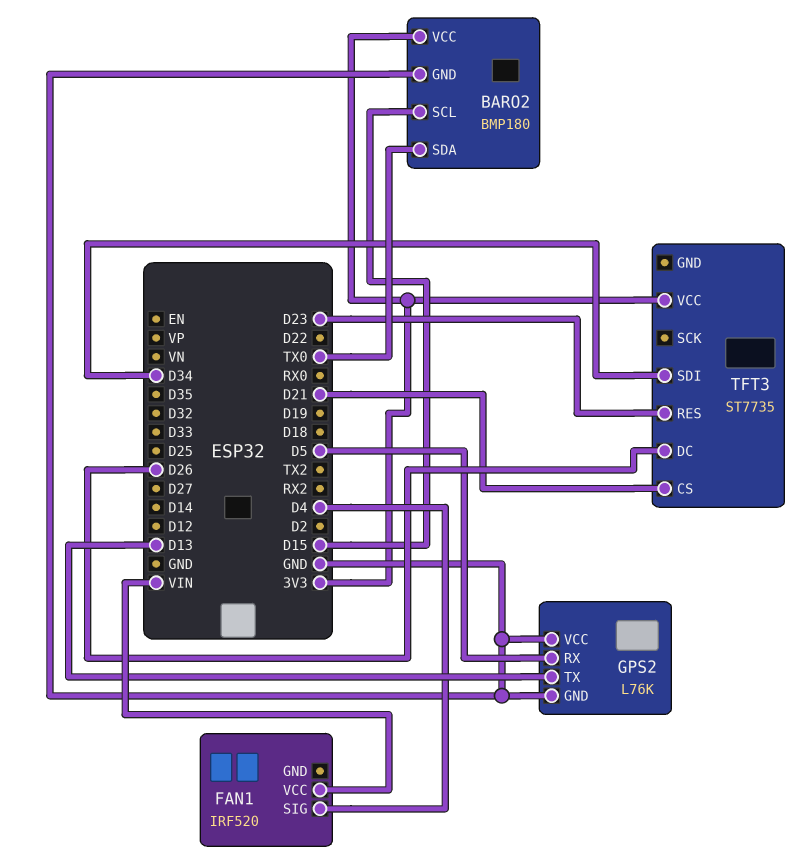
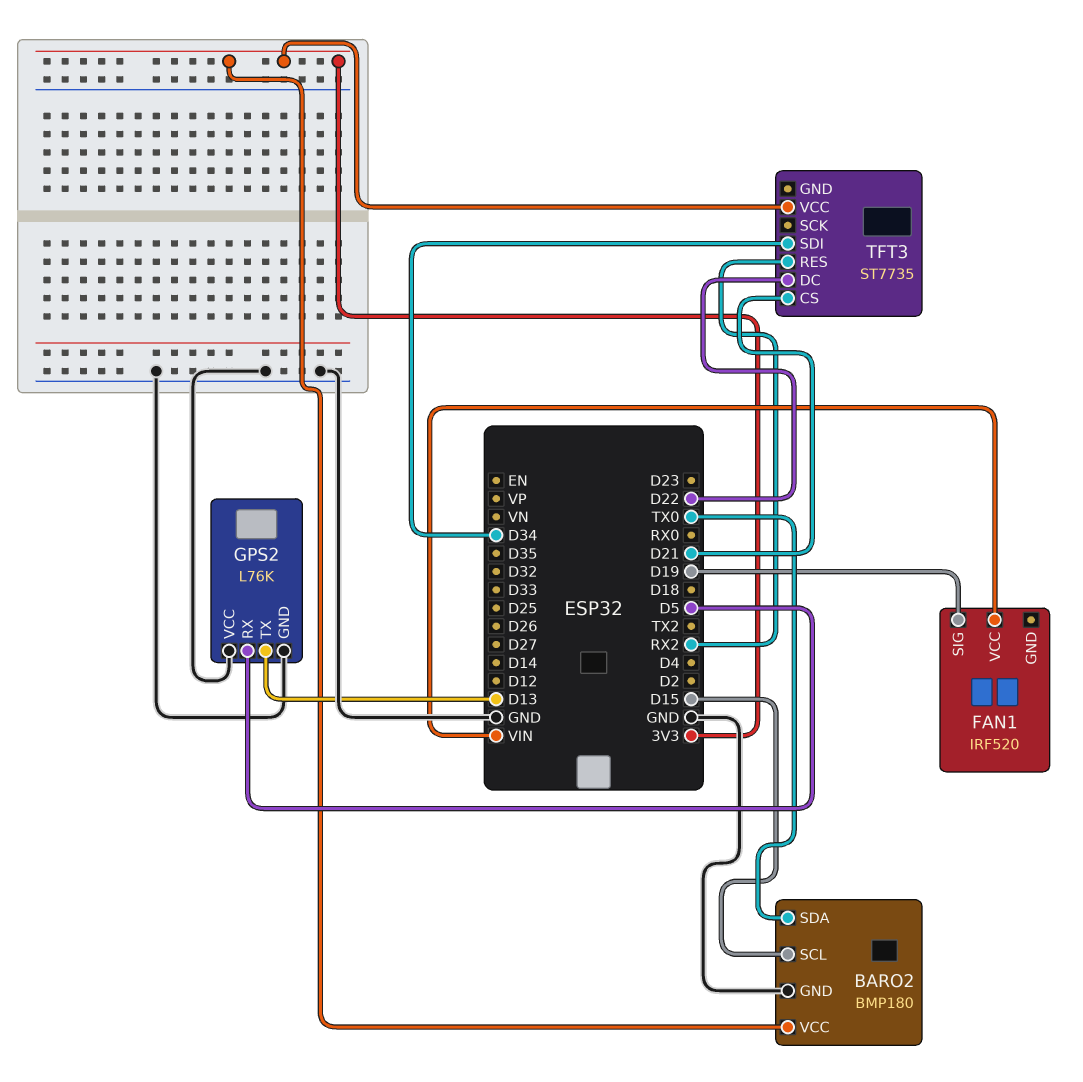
FAN1 pin SIG: D4 -> D19
TFT3 pin DC: D26 -> D22
TFT3 pin RES: D23 -> RX2

